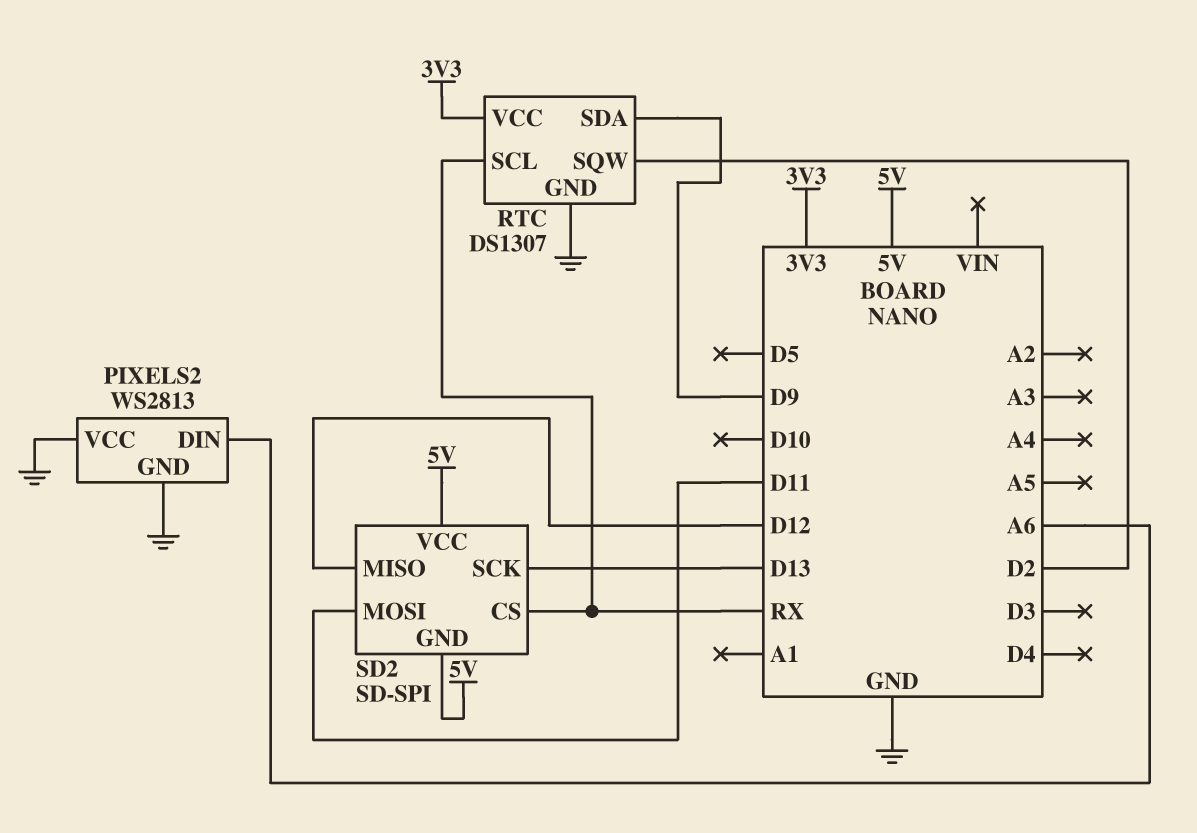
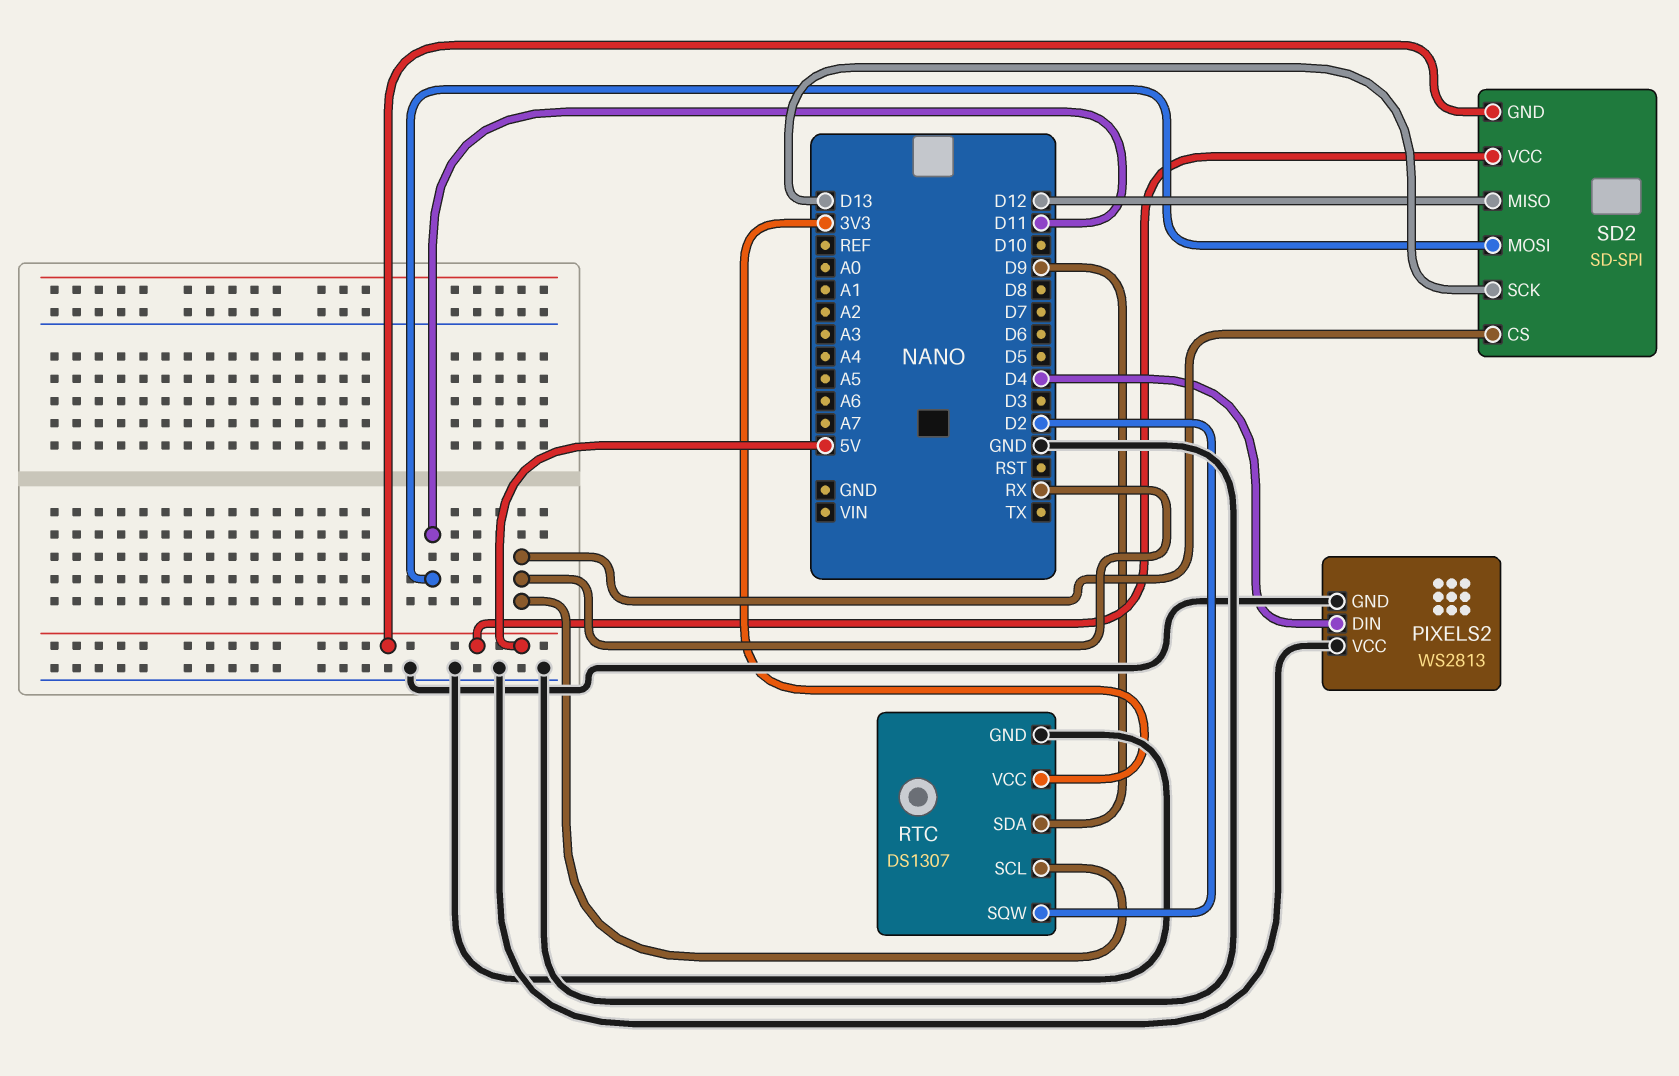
PIXELS2 pin DIN: A6 -> D4

